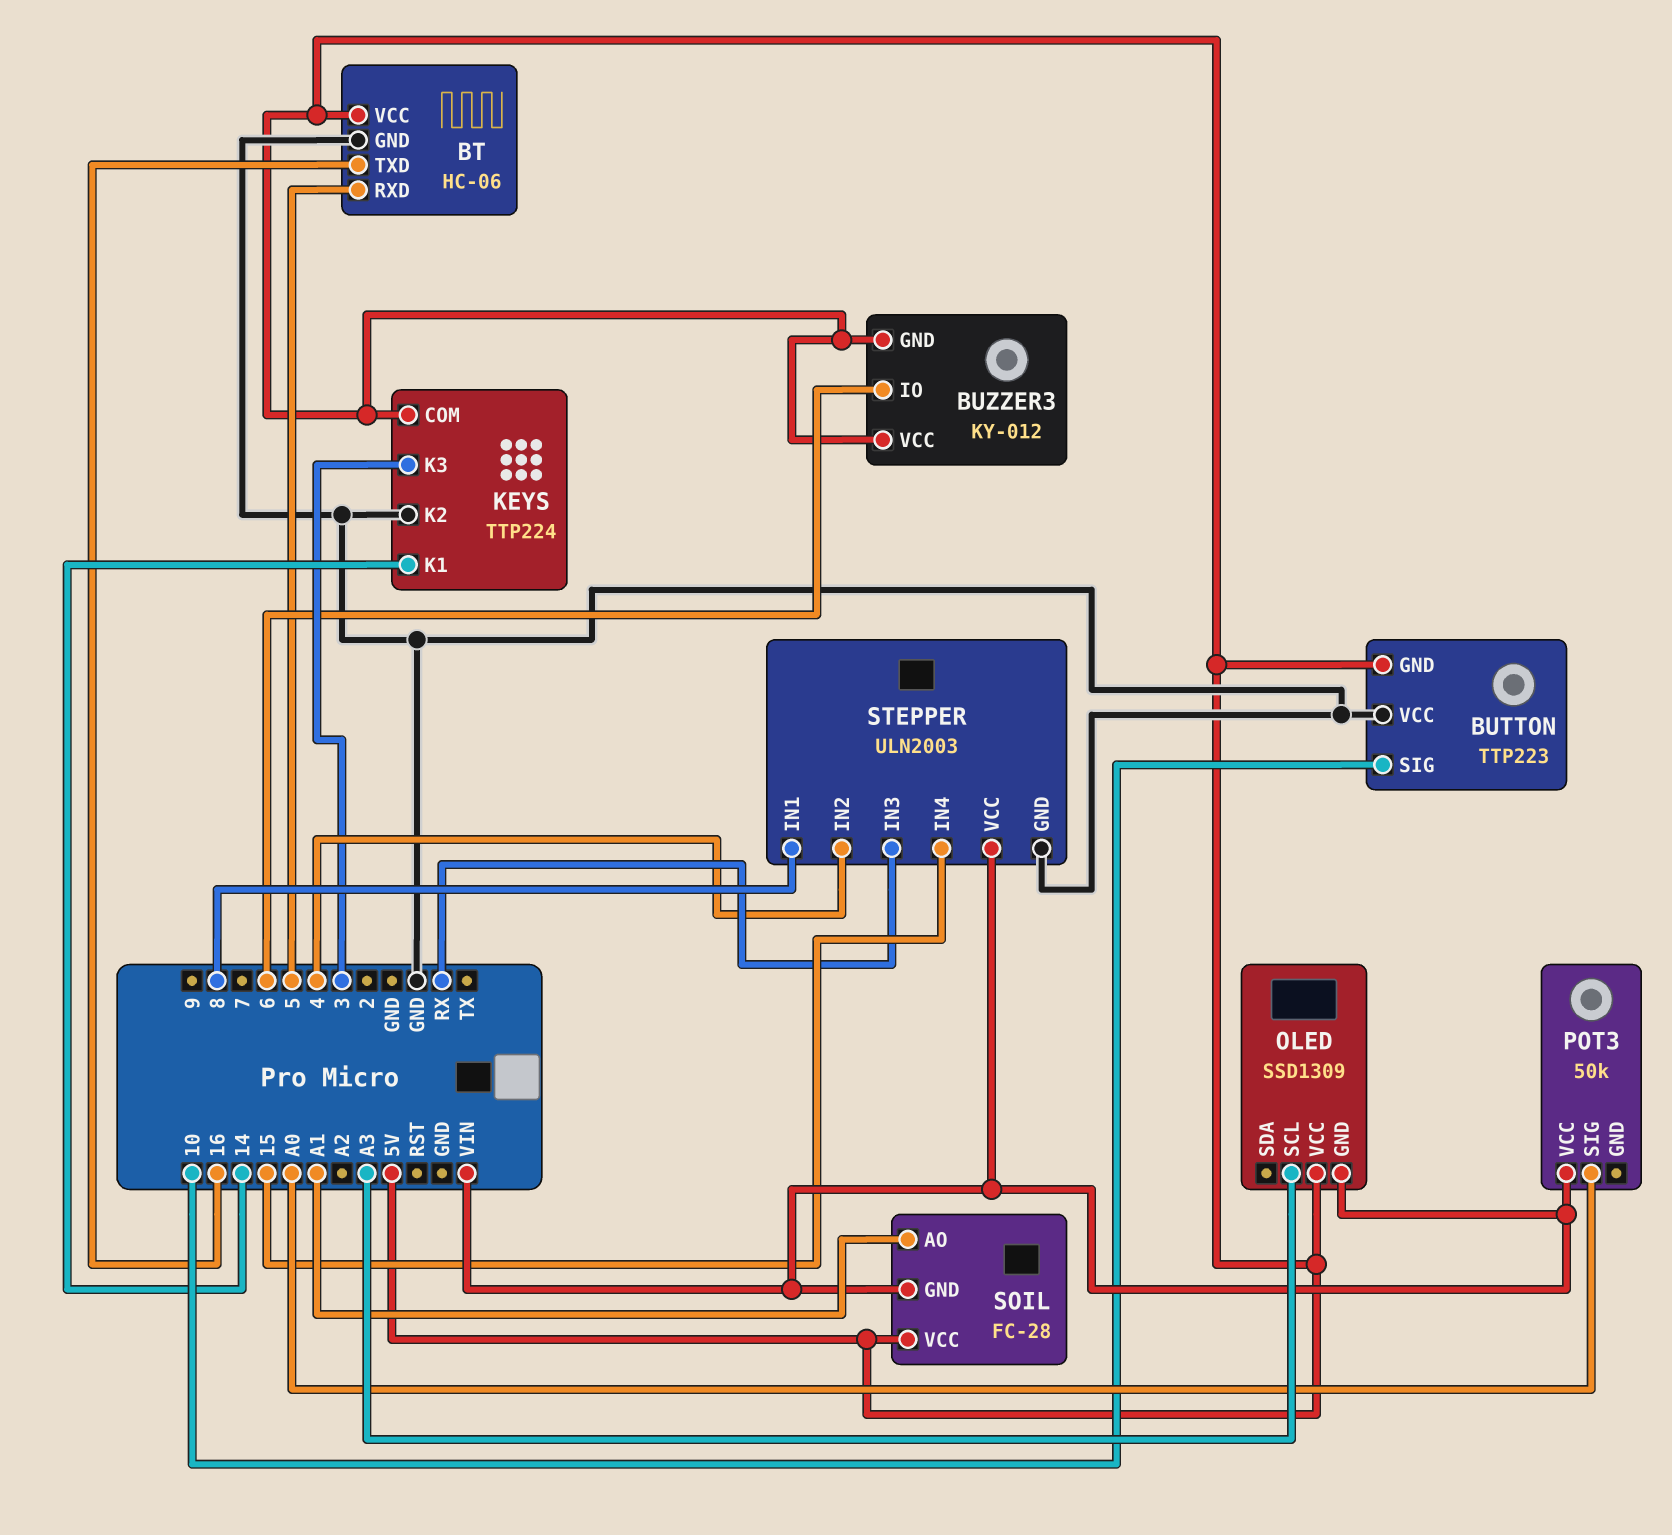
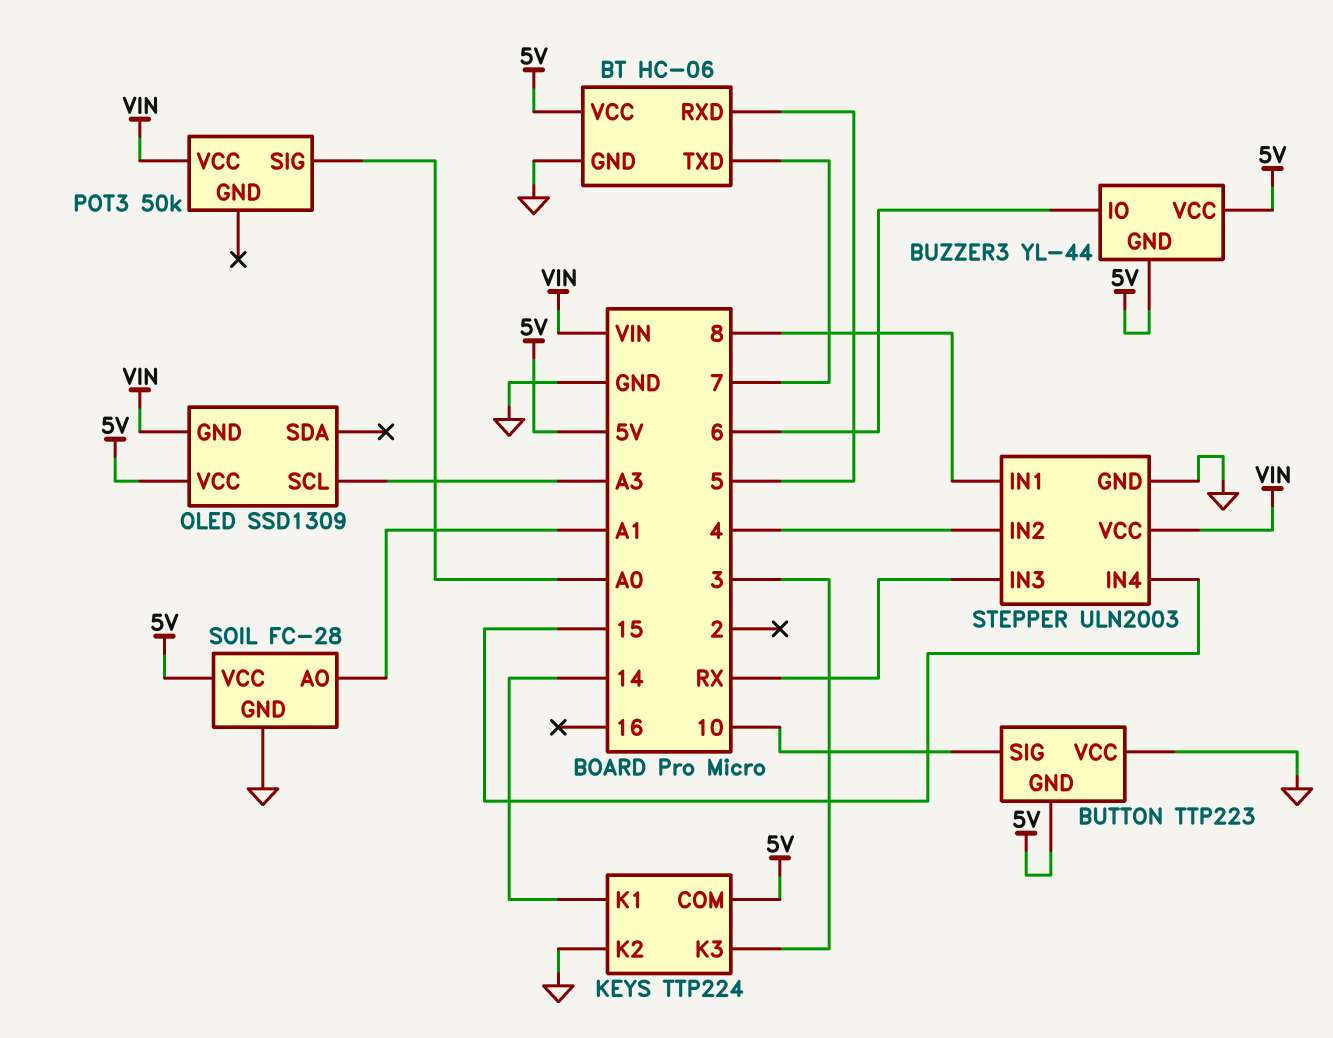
BT pin TXD: 16 -> 7
BUZZER3: KY-012 -> YL-44
SOIL pin GND: VIN -> GND

